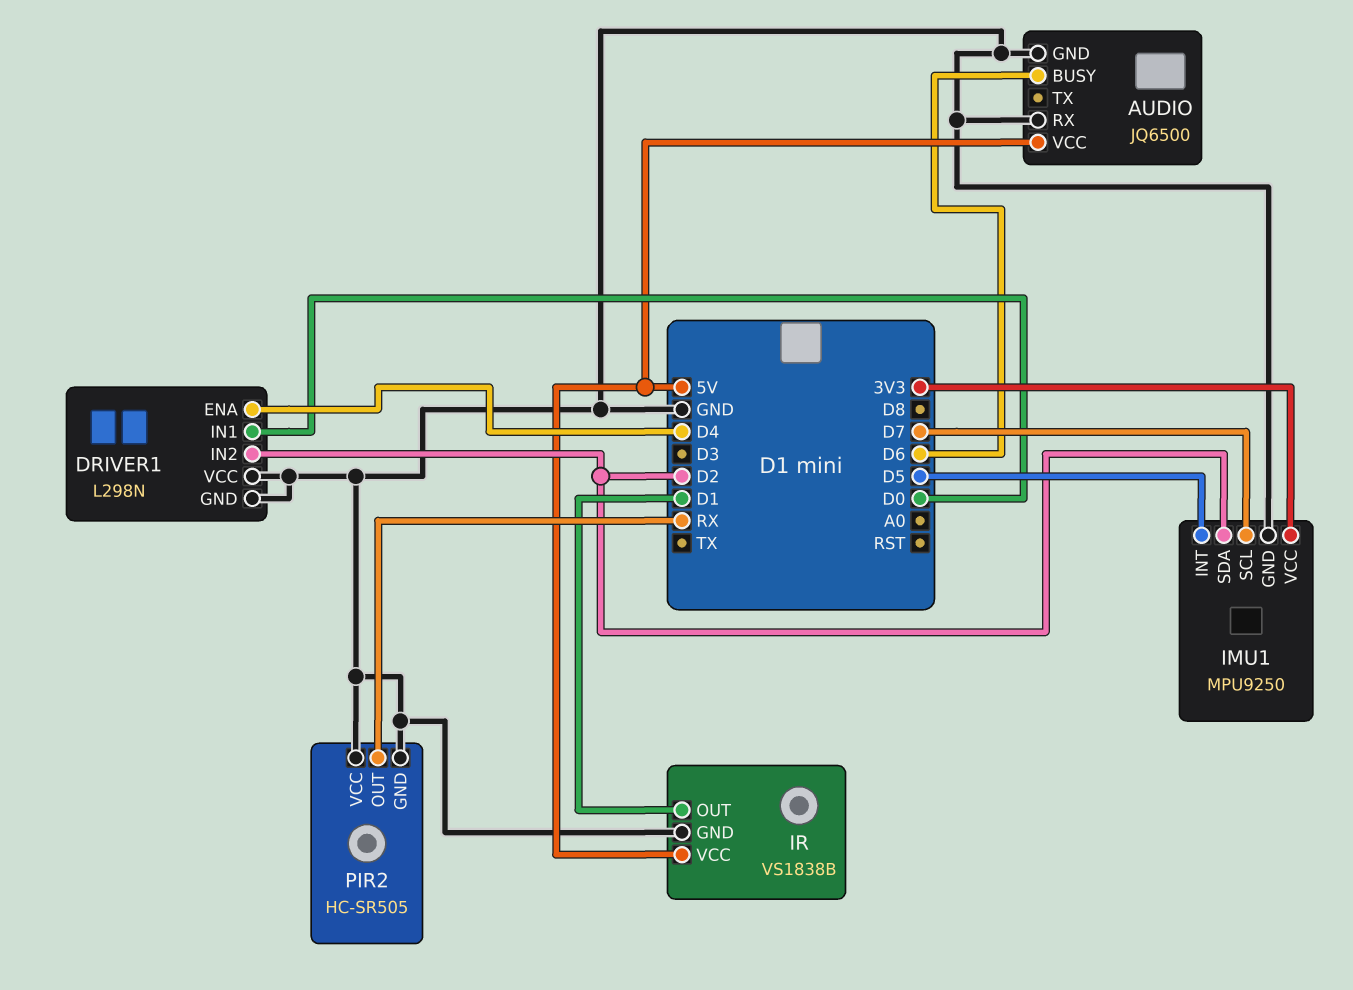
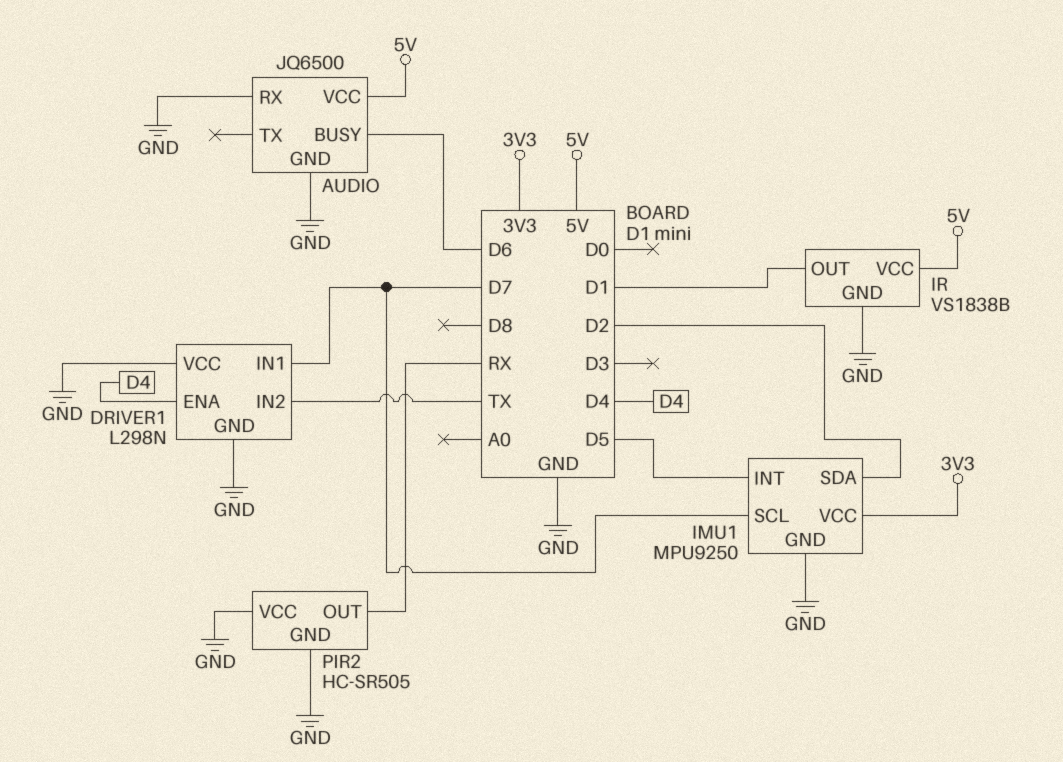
DRIVER1 pin IN1: D0 -> D7
DRIVER1 pin IN2: D2 -> TX

